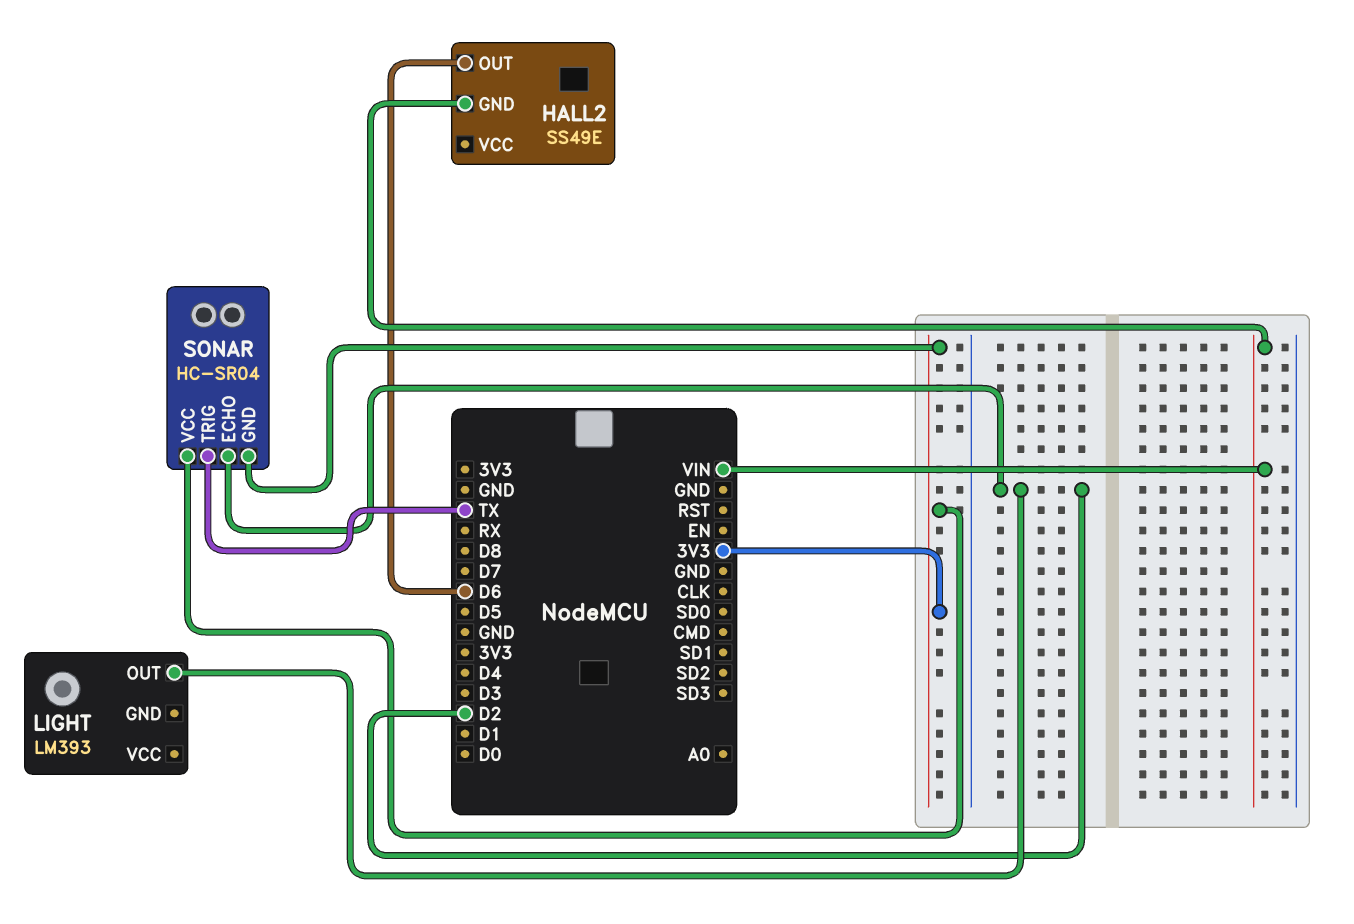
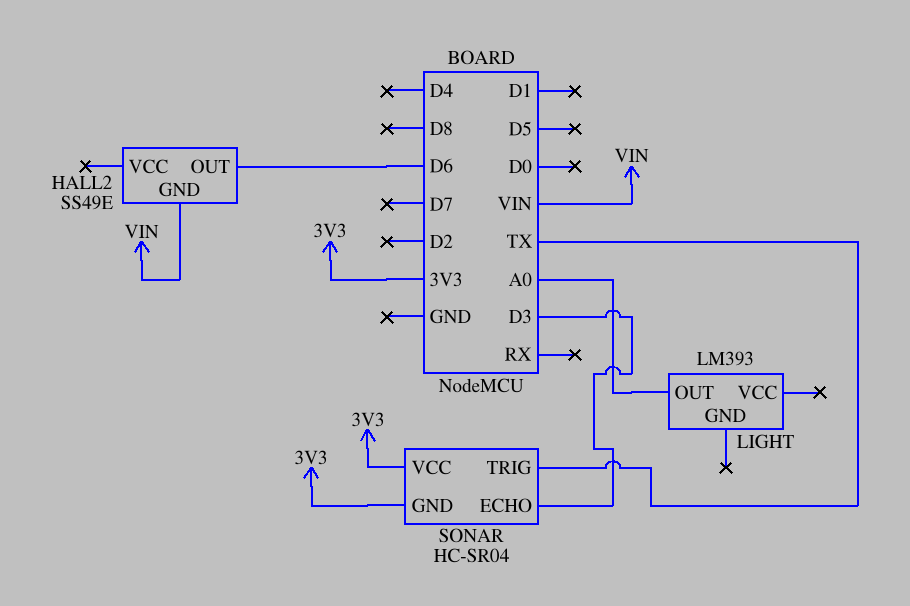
LIGHT pin OUT: D2 -> A0
SONAR pin ECHO: D2 -> D3

